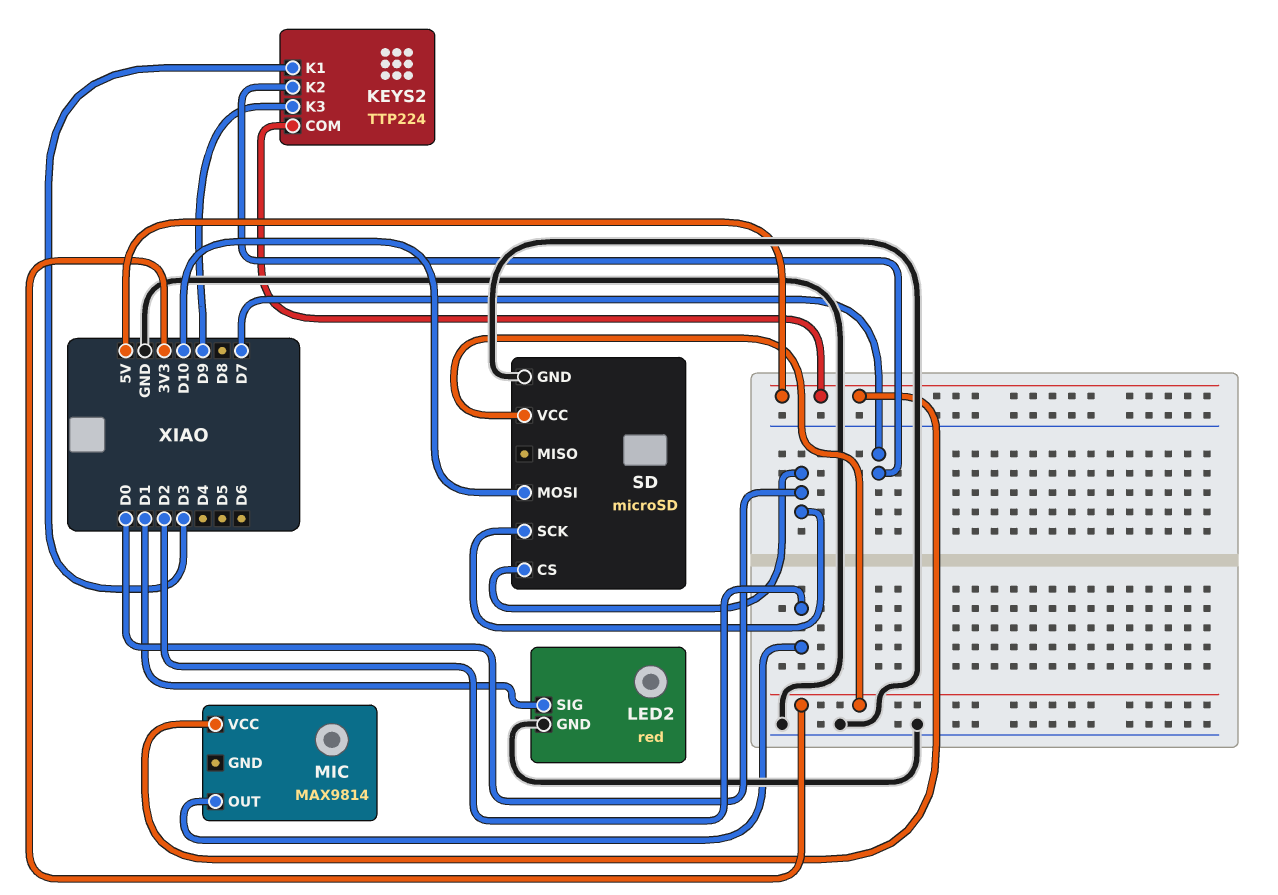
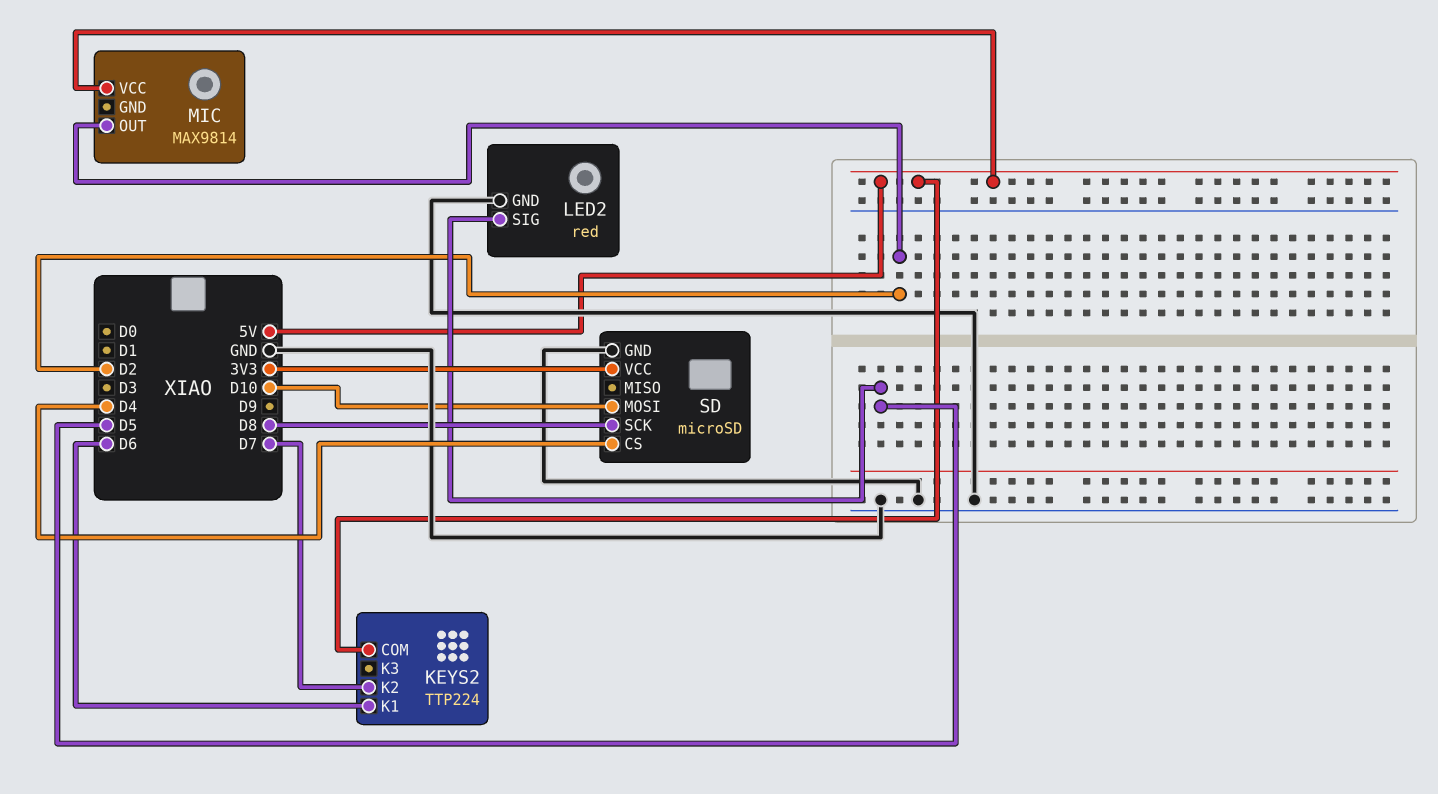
KEYS2 pin K1: D3 -> D6
KEYS2 pin K3: D9 -> none
LED2 pin SIG: D1 -> D5
SD pin CS: D0 -> D4
SD pin SCK: D0 -> D8

